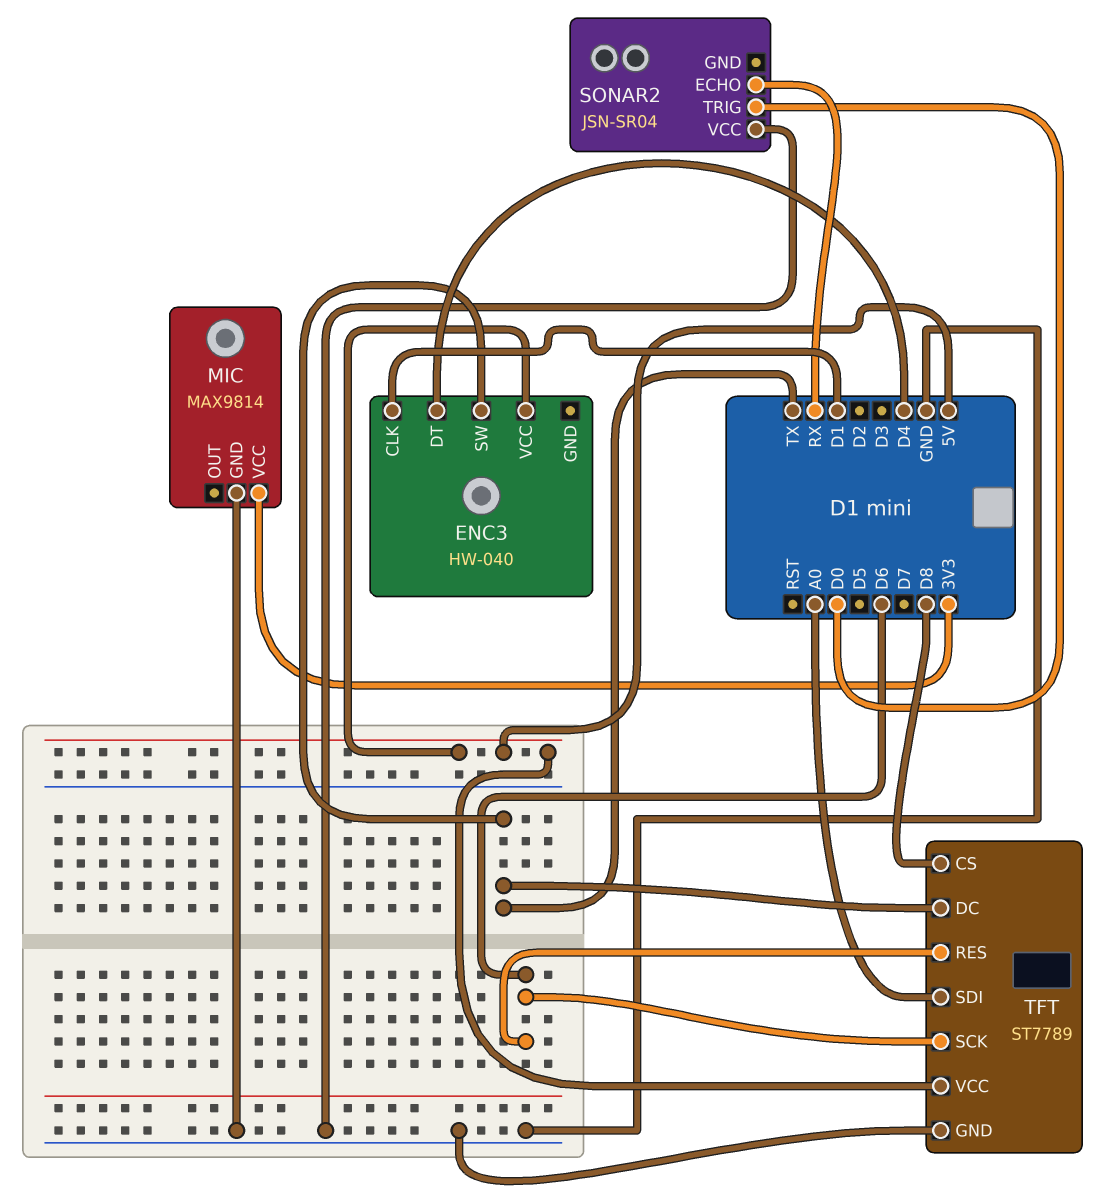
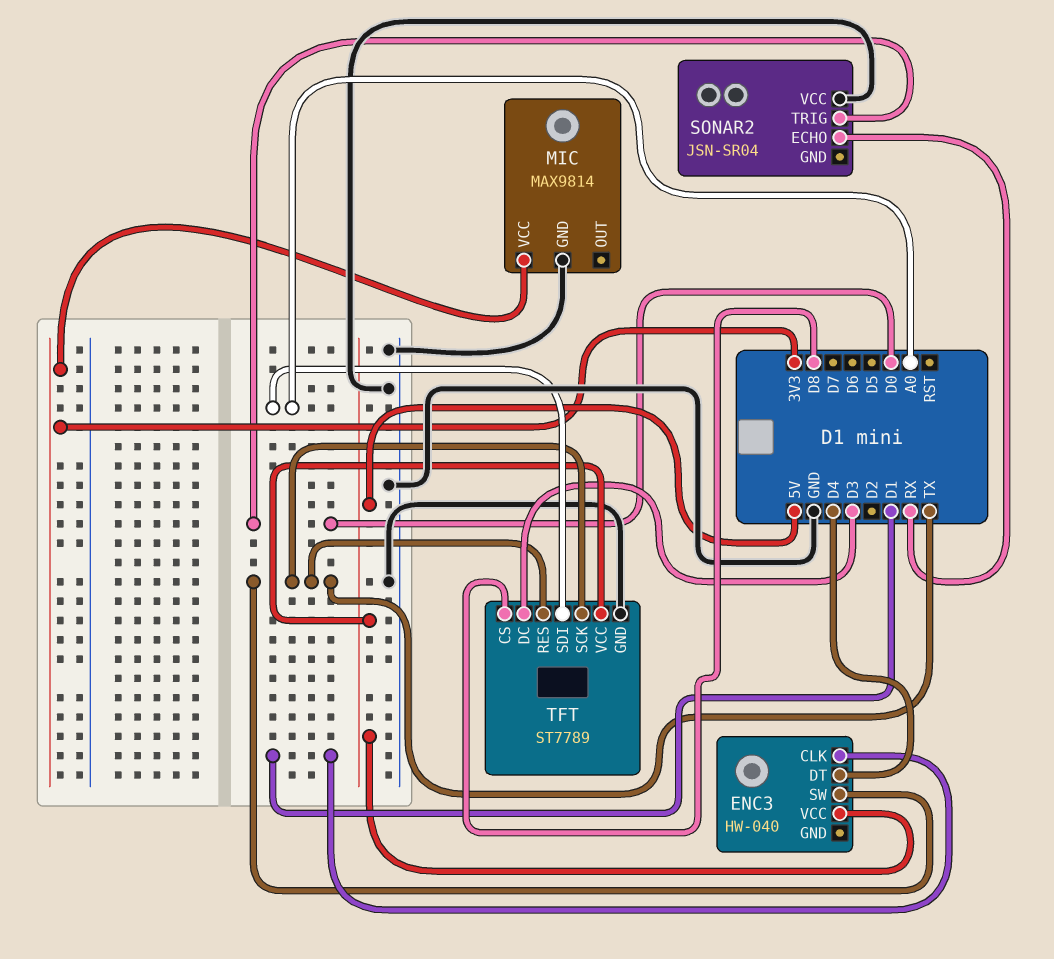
TFT pin DC: TX -> D3
TFT pin RES: D6 -> TX
TFT pin SCK: D6 -> TX

